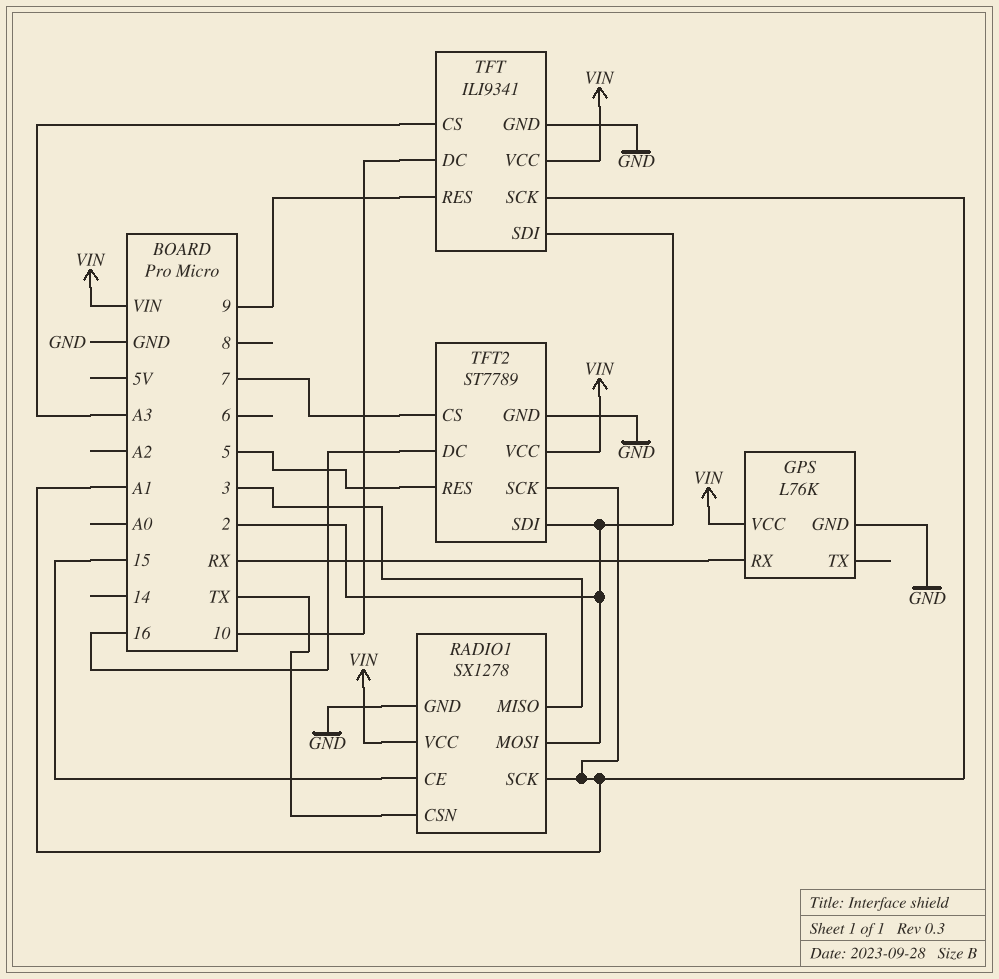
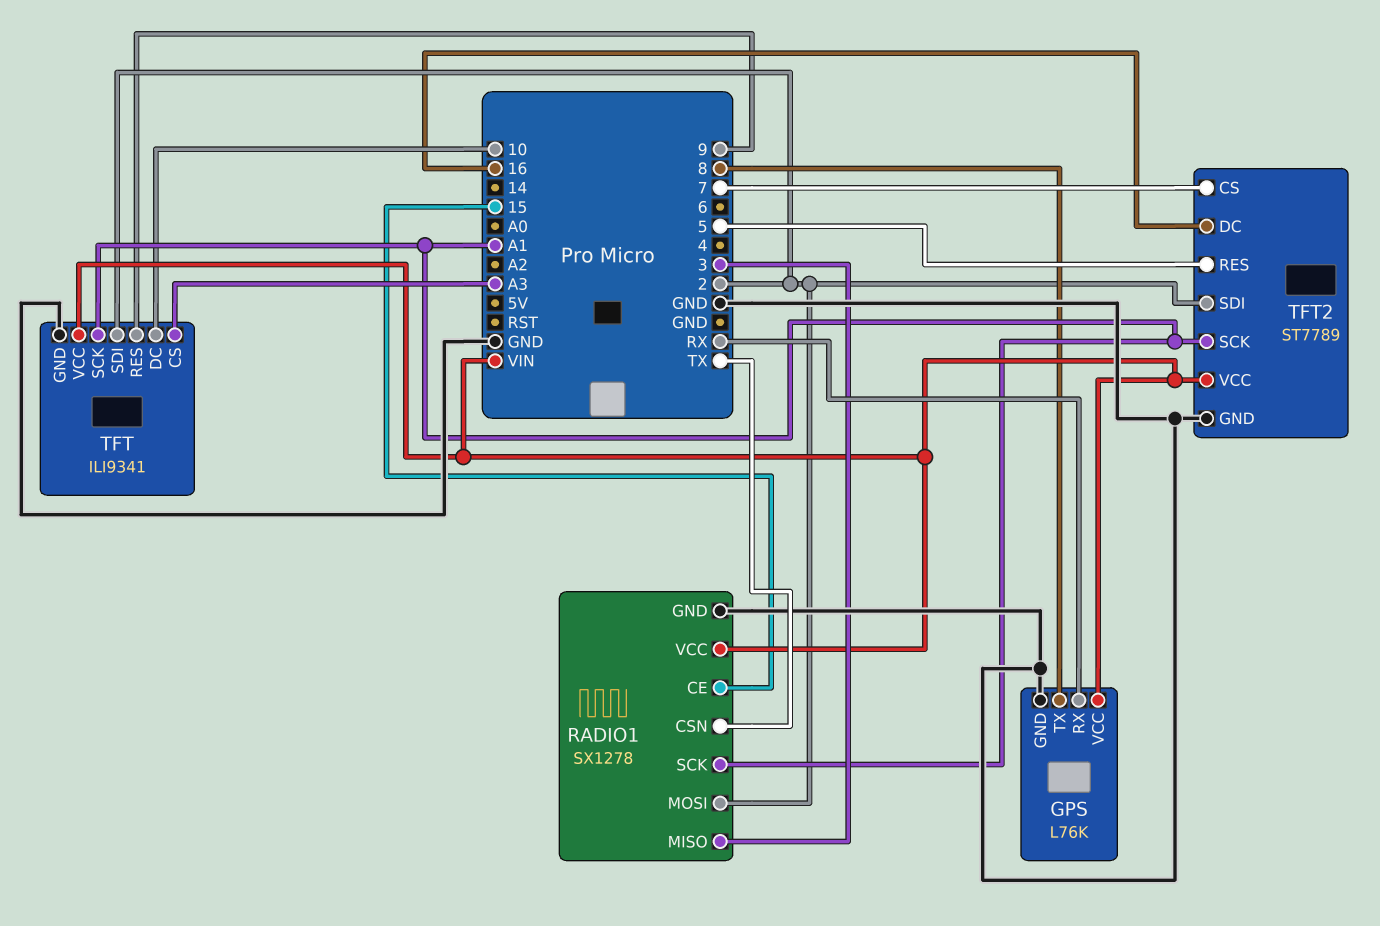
GPS pin TX: none -> 8

